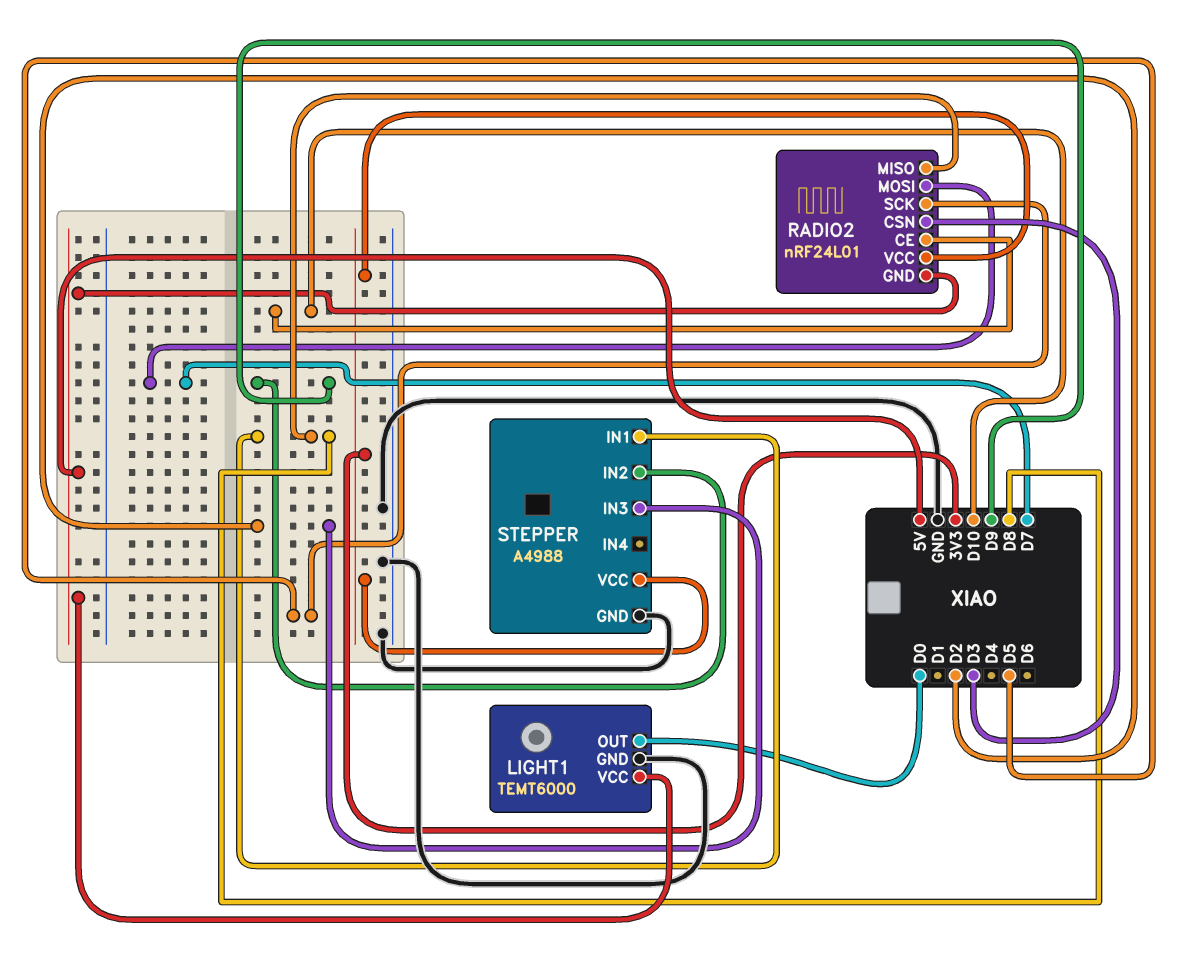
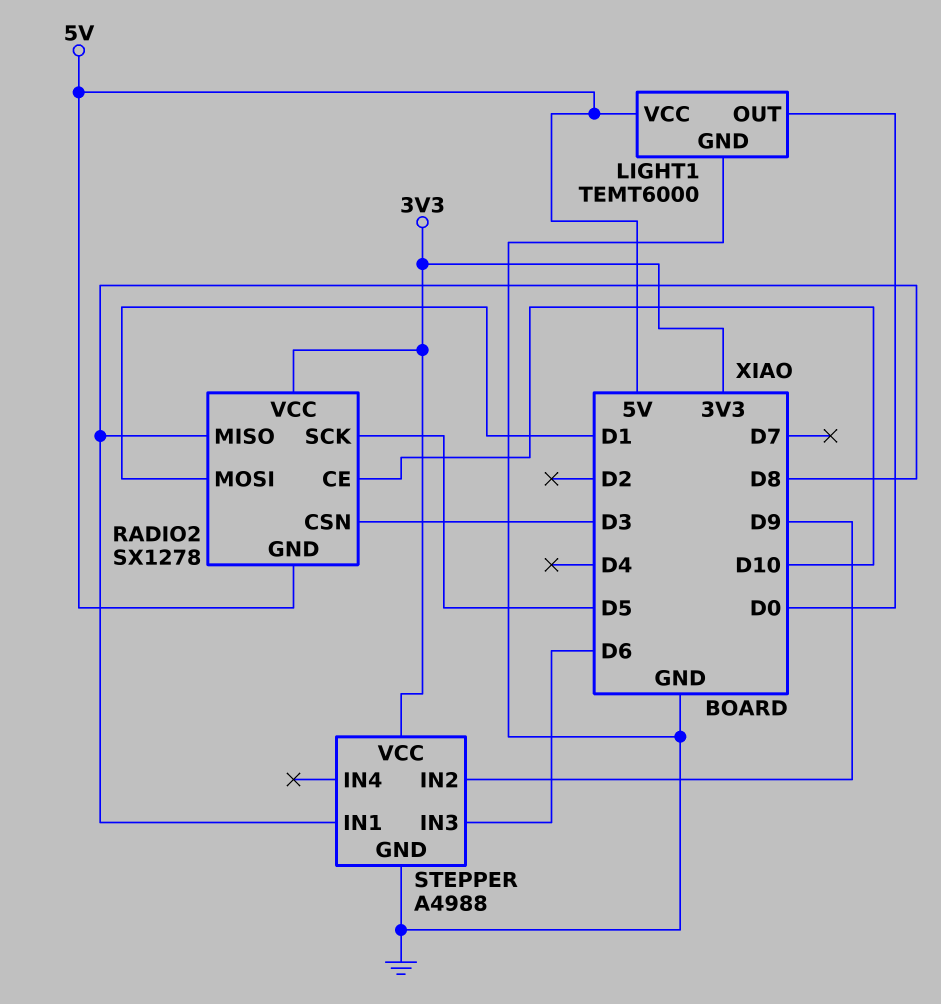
RADIO2: nRF24L01 -> SX1278
RADIO2 pin MOSI: D7 -> D1
STEPPER pin IN3: D2 -> D6

